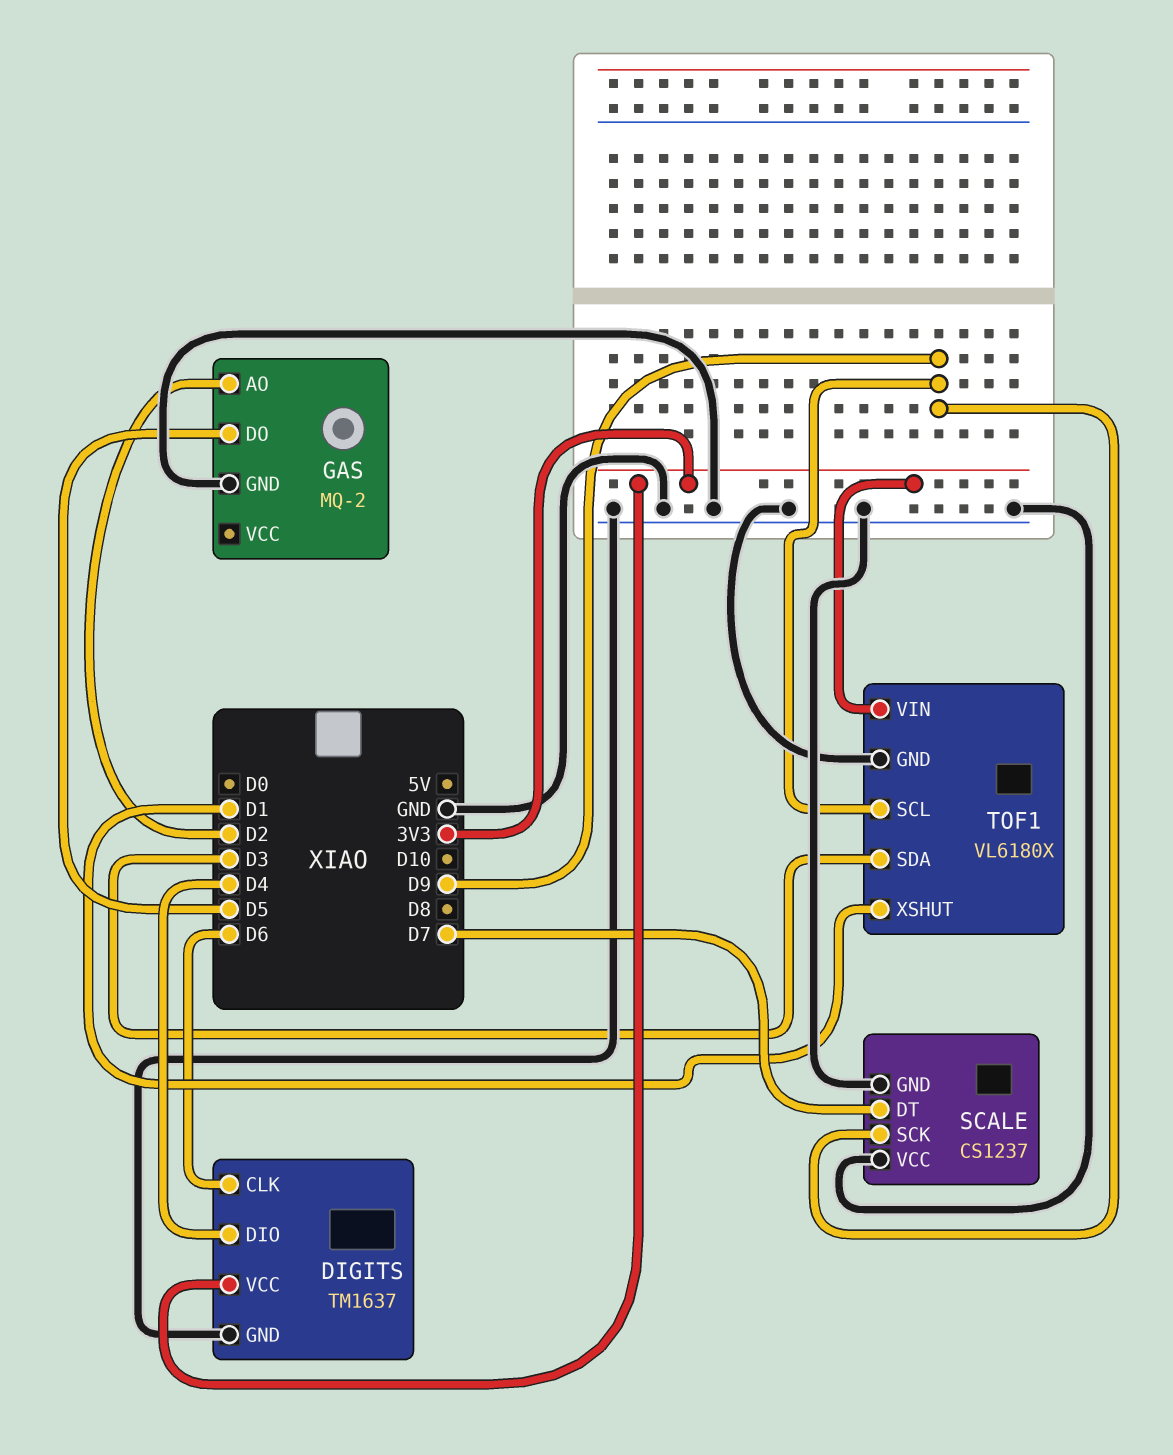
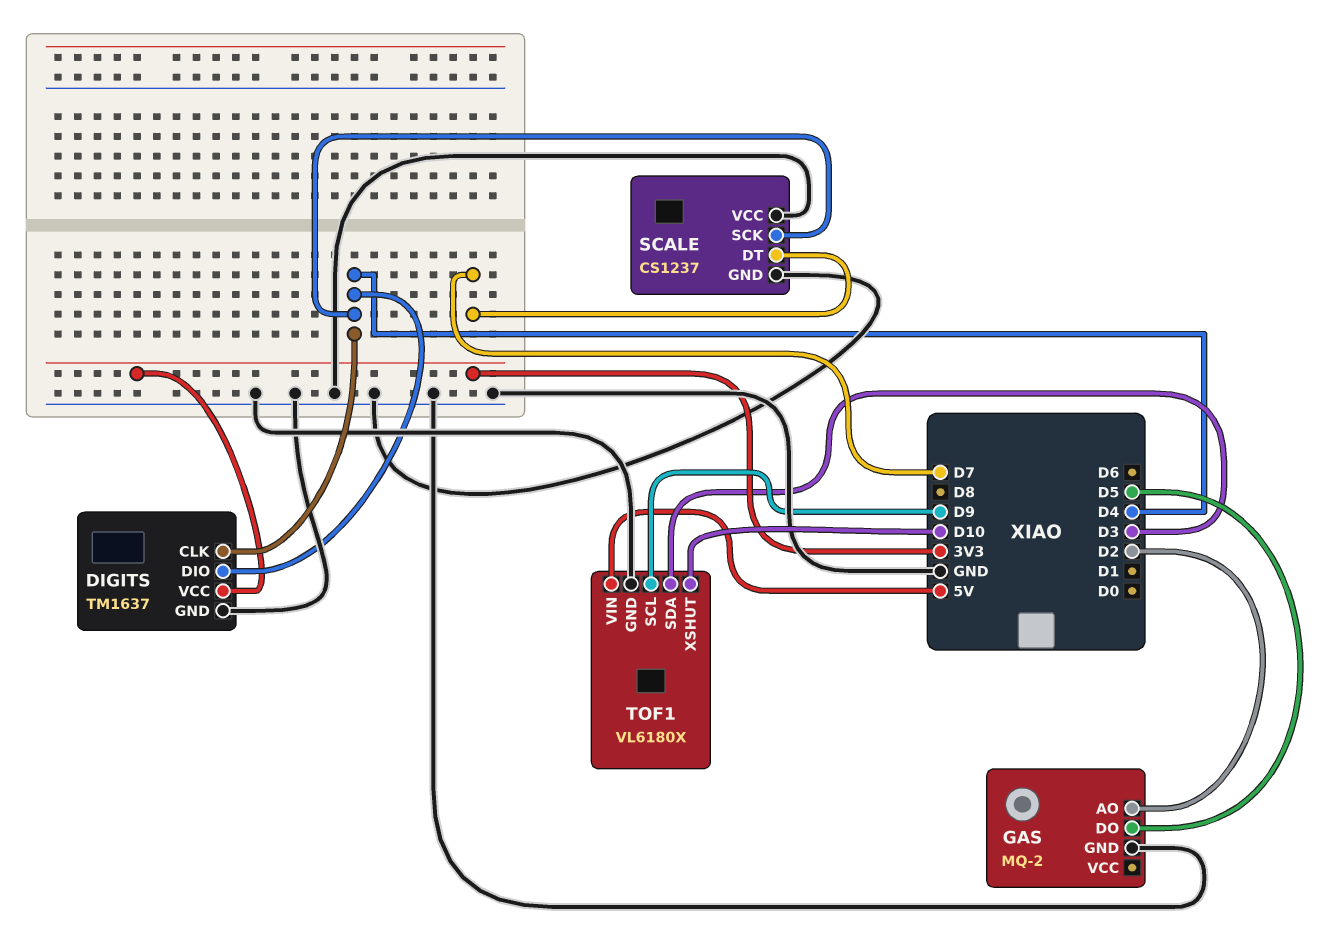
DIGITS pin CLK: D6 -> D4
SCALE pin SCK: D9 -> D4
TOF1 pin VIN: 3V3 -> 5V
TOF1 pin XSHUT: D1 -> D10

